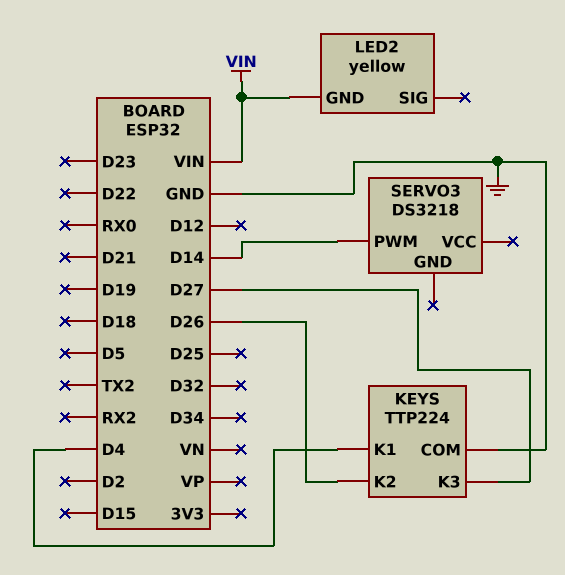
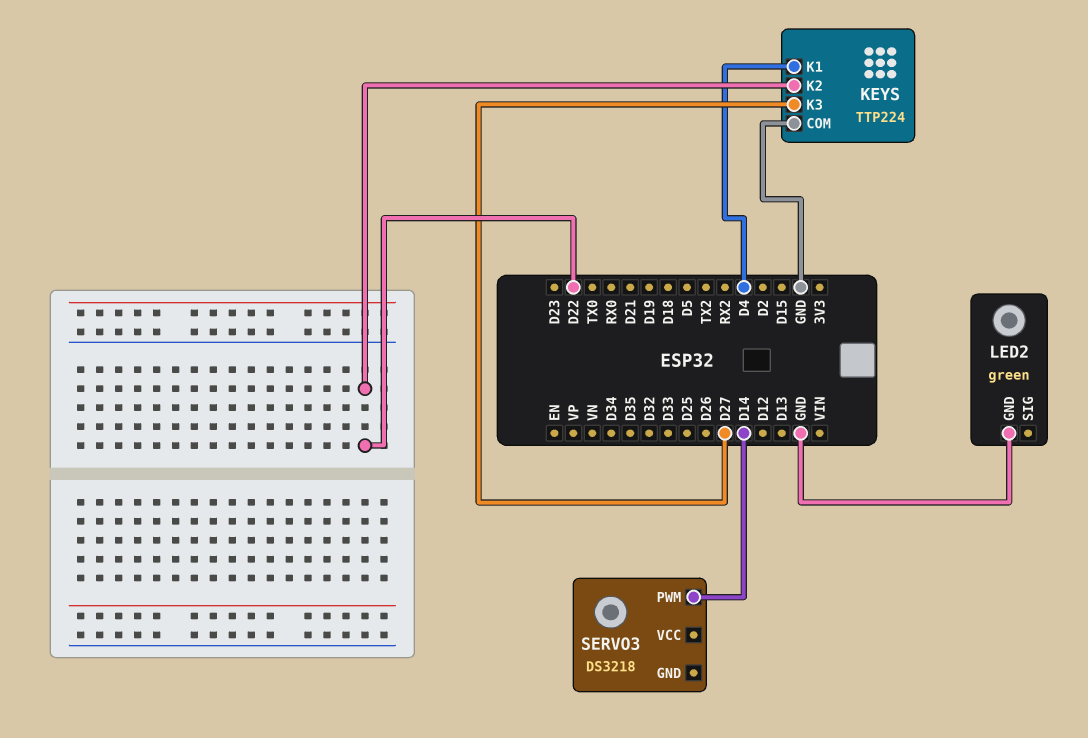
KEYS pin K2: D26 -> D22
LED2: yellow -> green
LED2 pin GND: VIN -> GND

